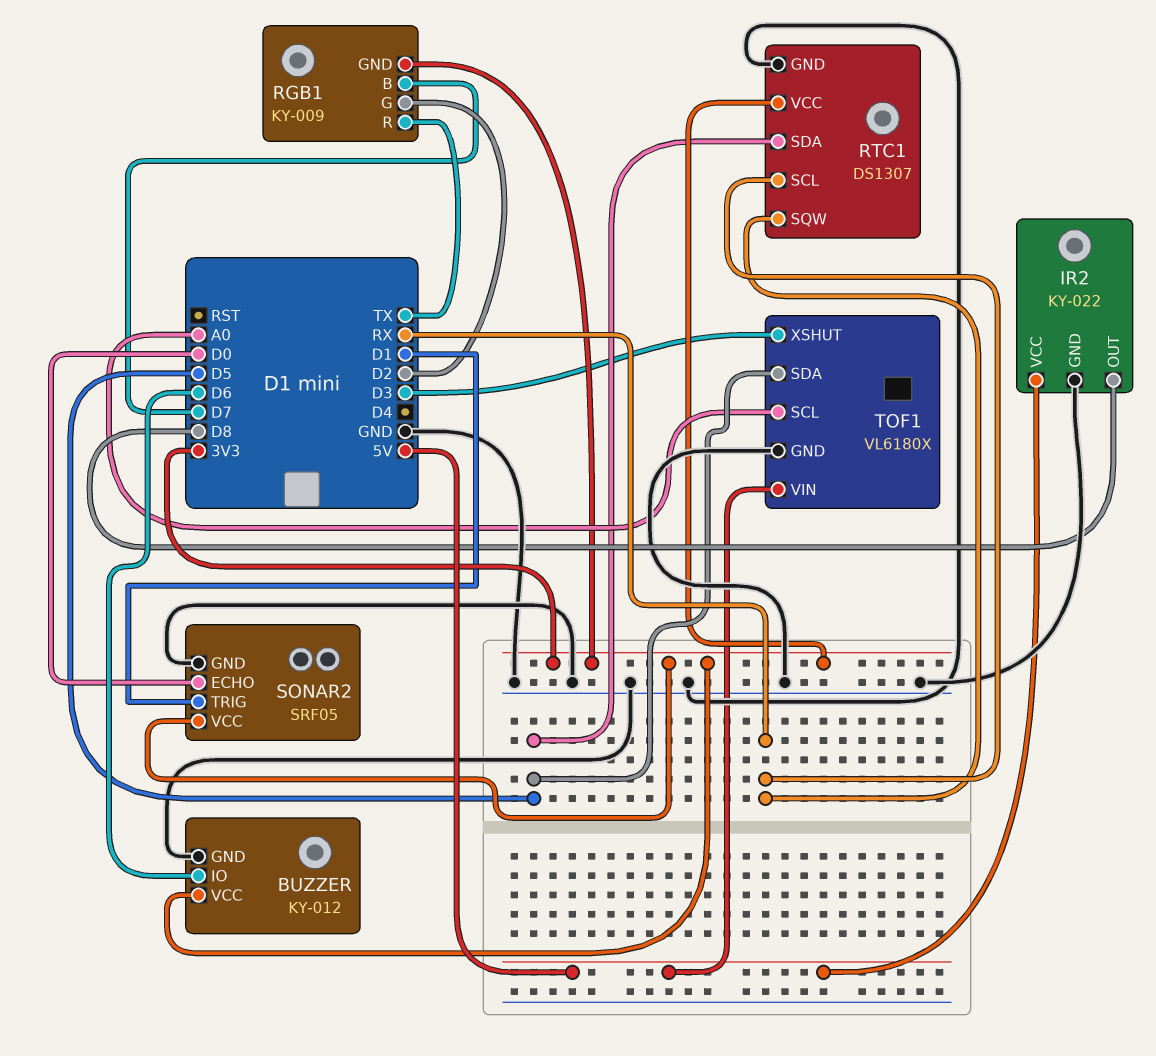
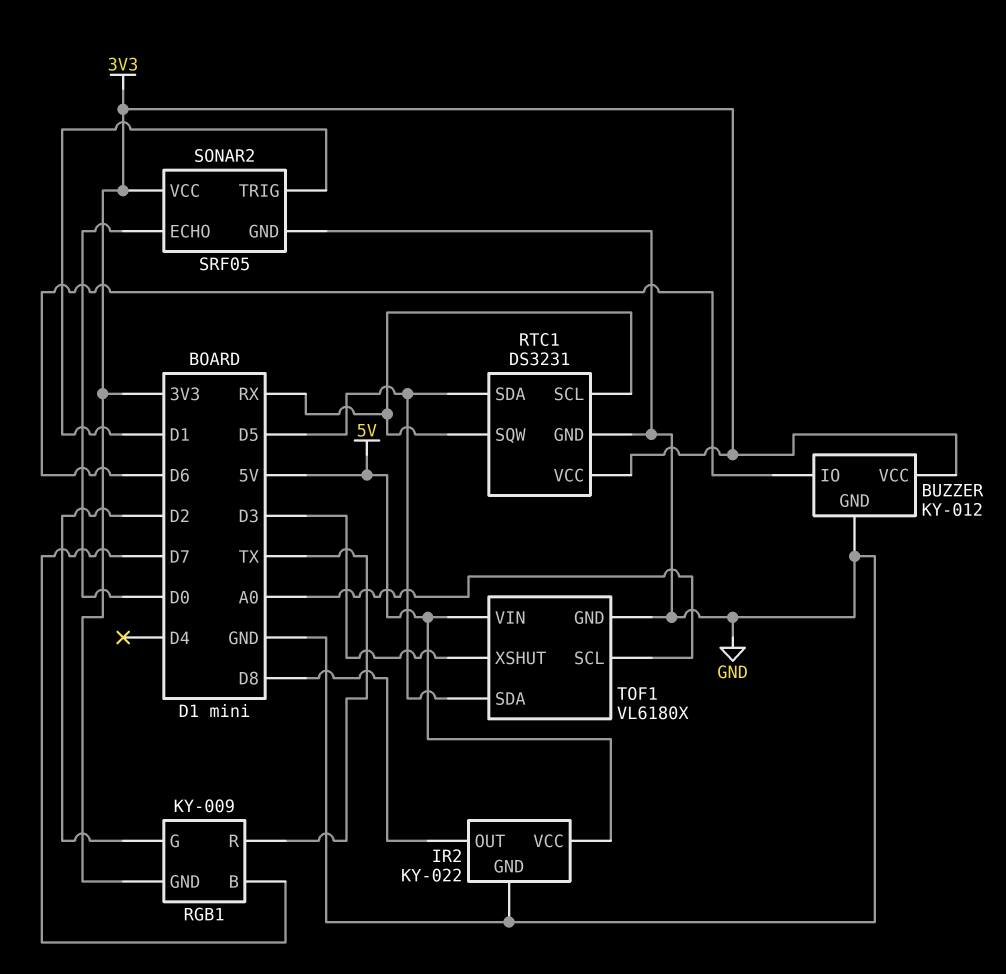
RTC1: DS1307 -> DS3231

